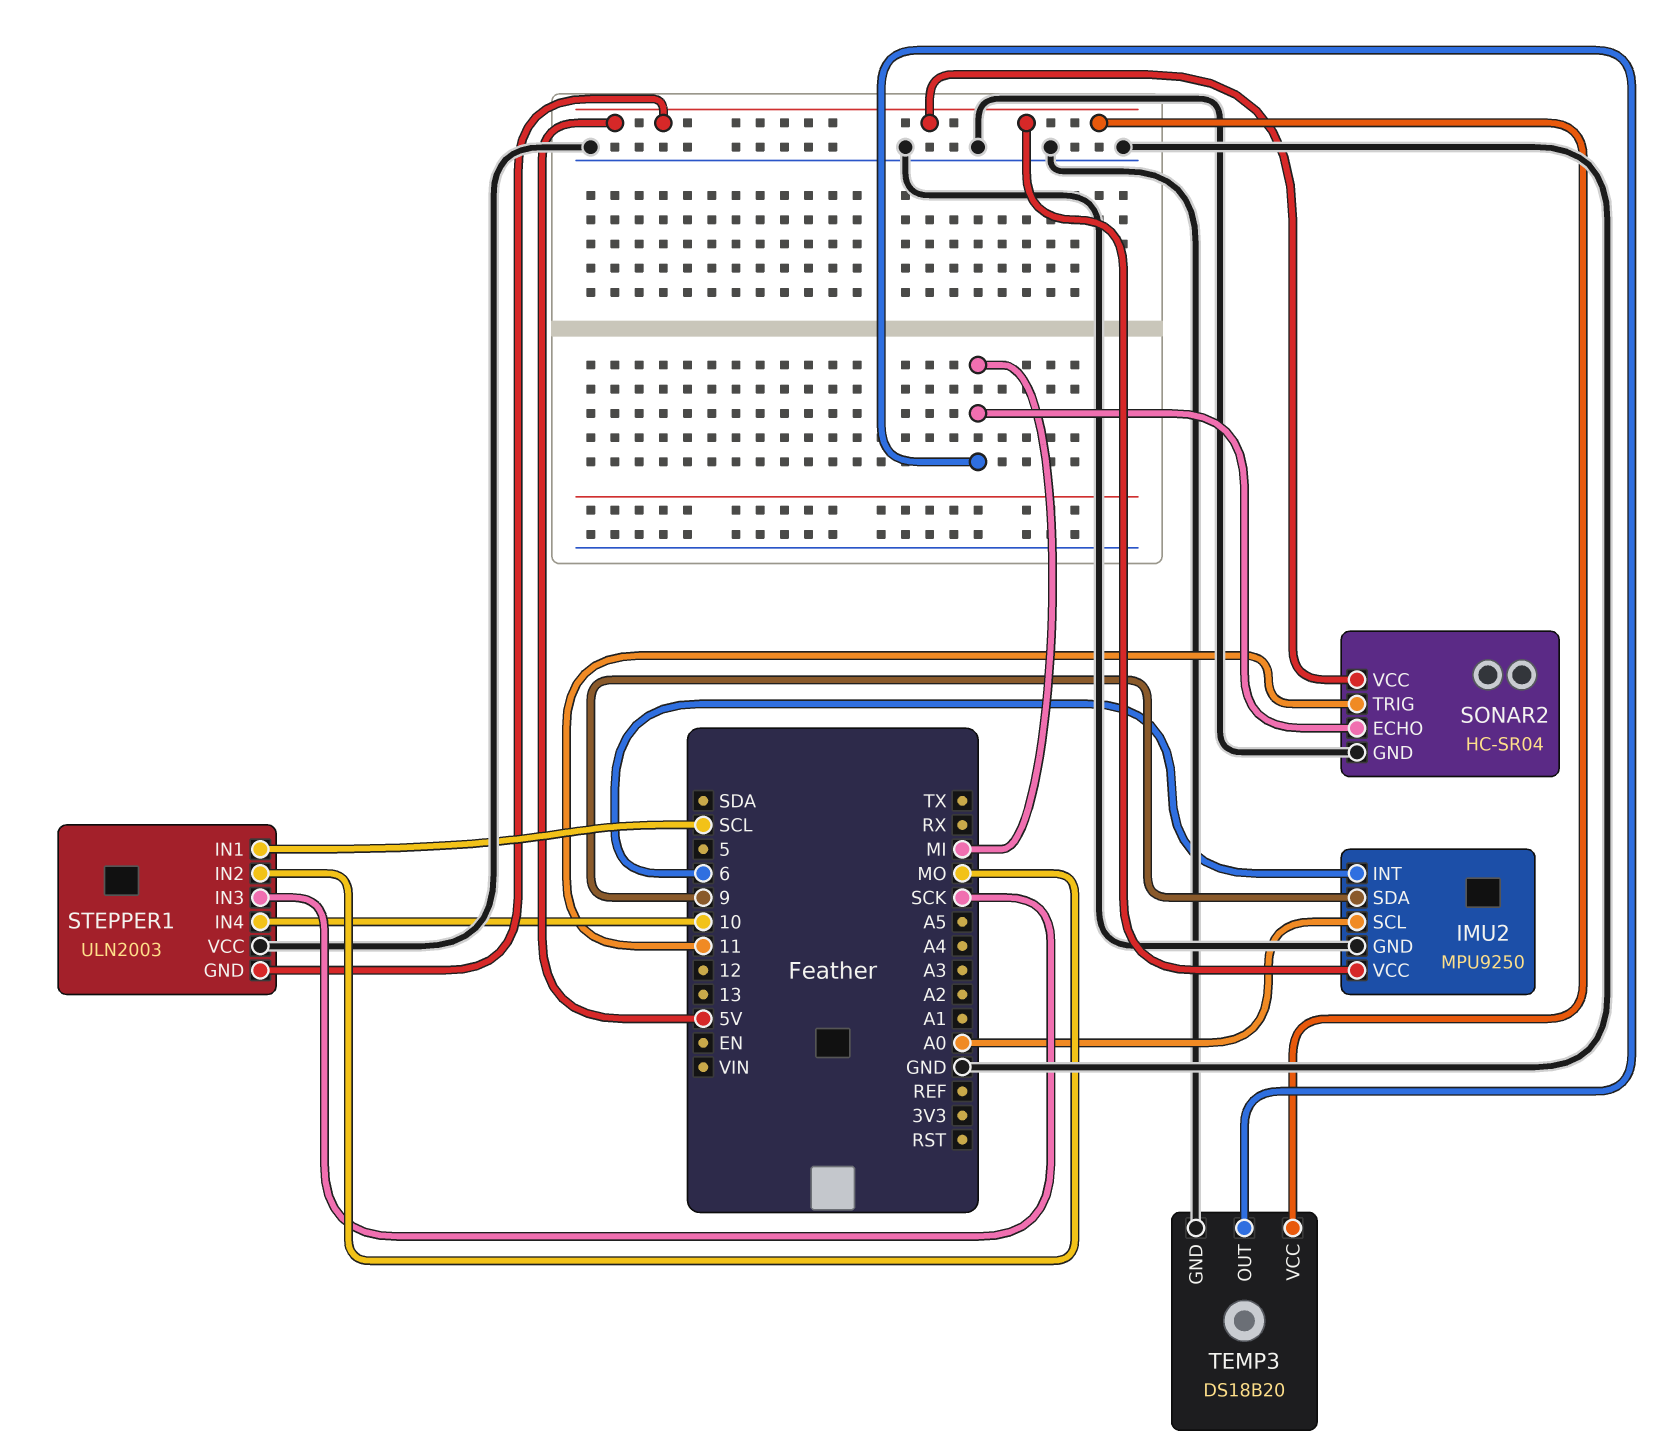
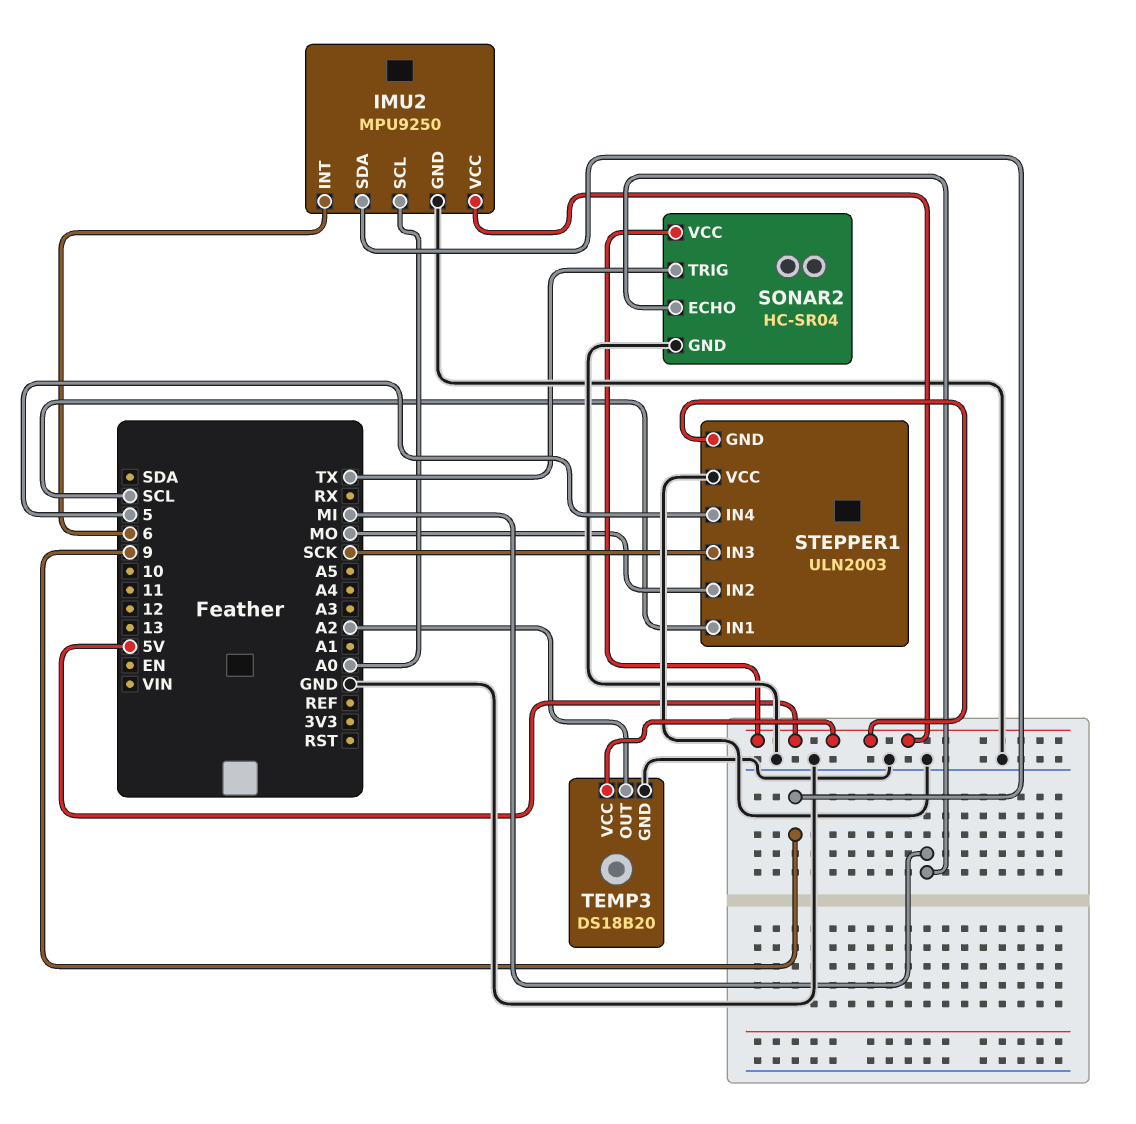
SONAR2 pin TRIG: 11 -> TX
STEPPER1 pin IN4: 10 -> 5
TEMP3 pin OUT: MI -> A2

